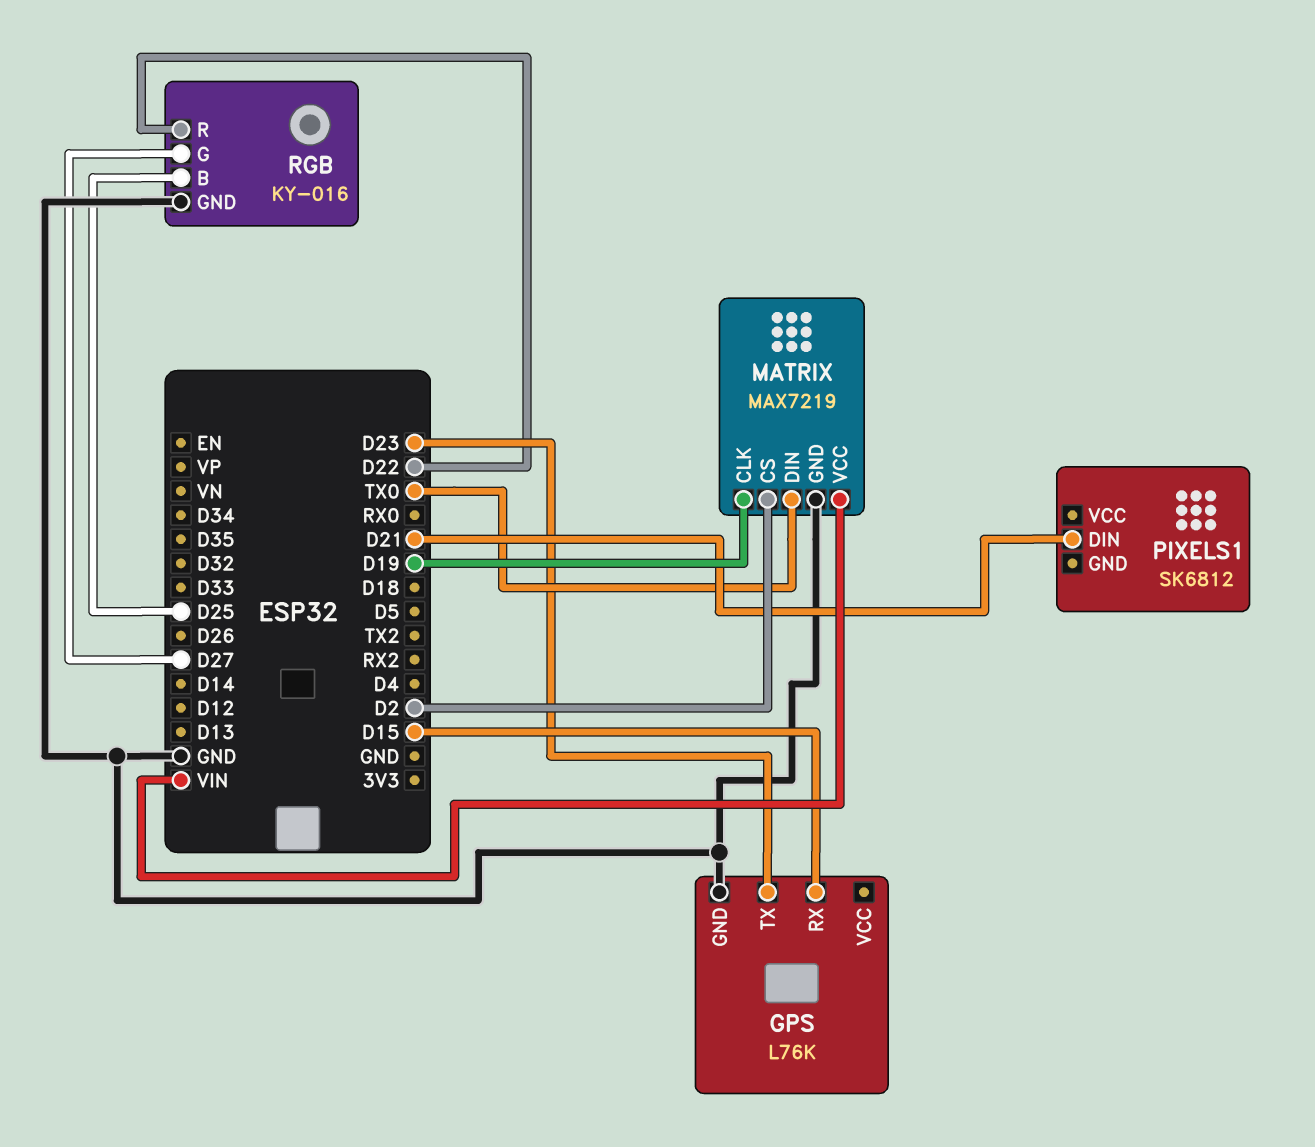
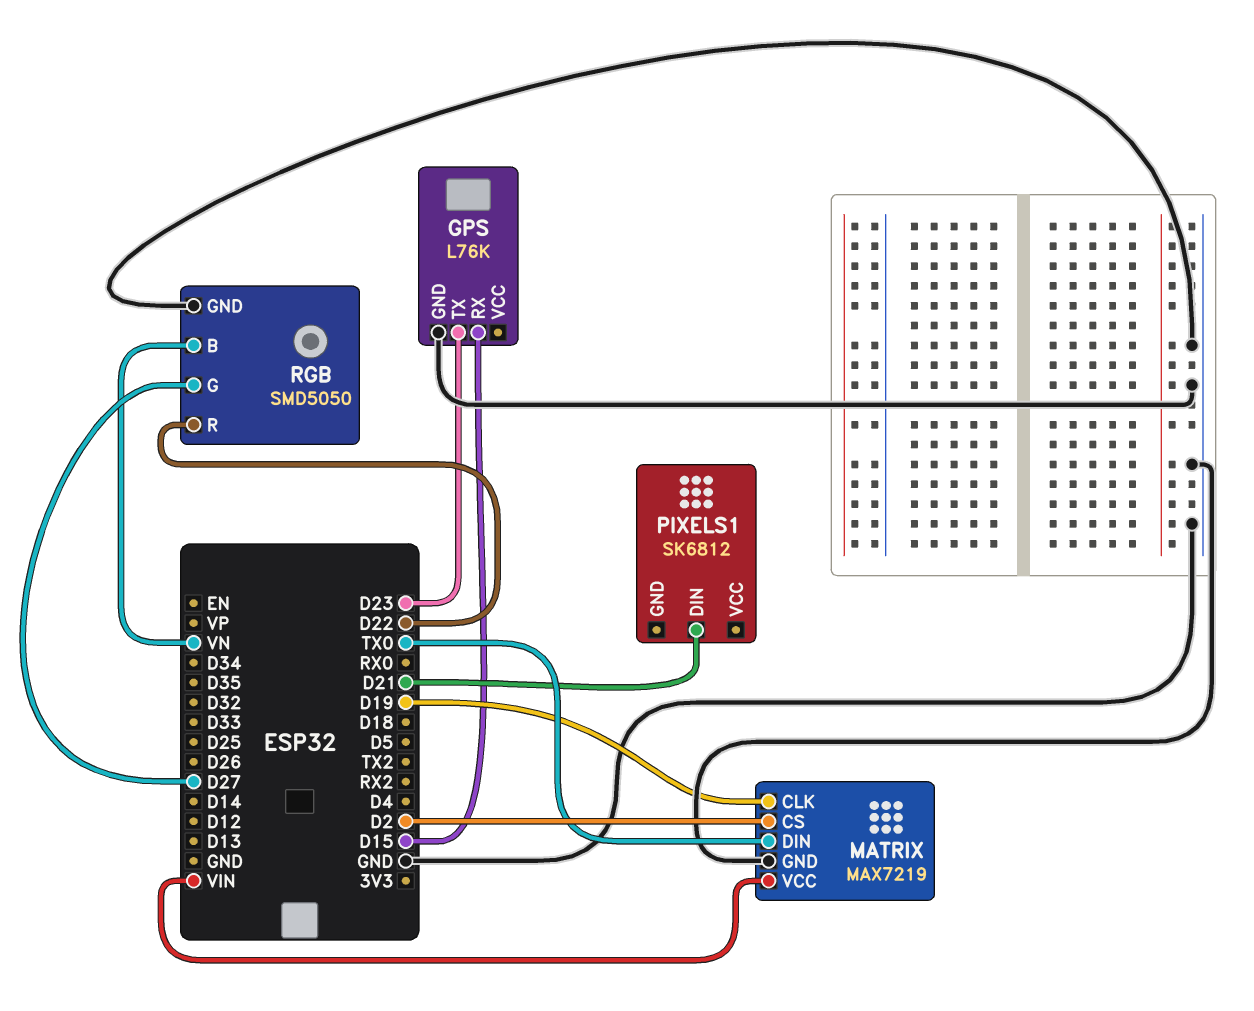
RGB: KY-016 -> SMD5050
RGB pin B: D25 -> VN

